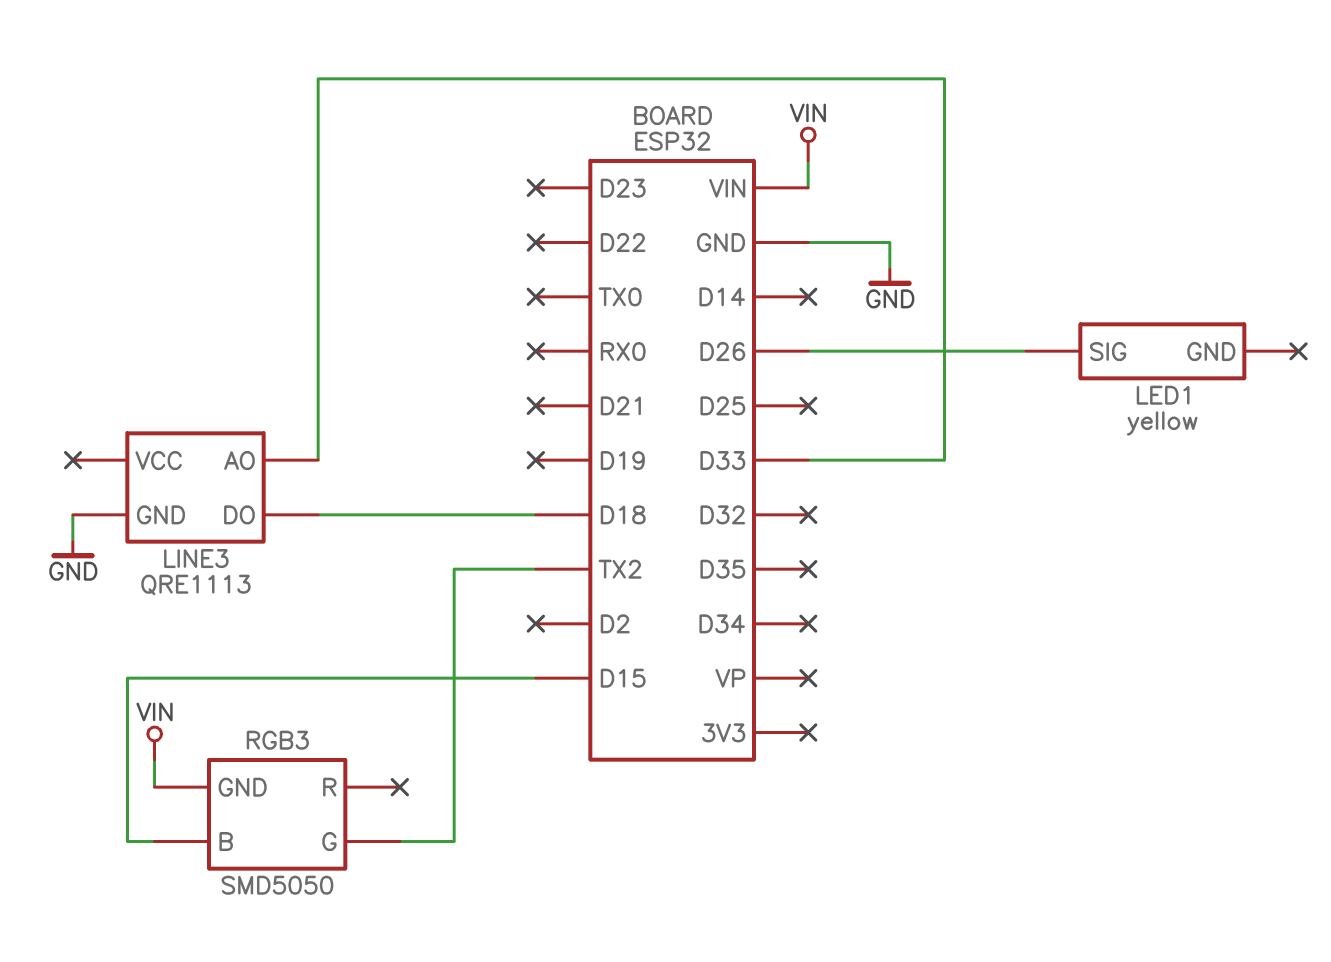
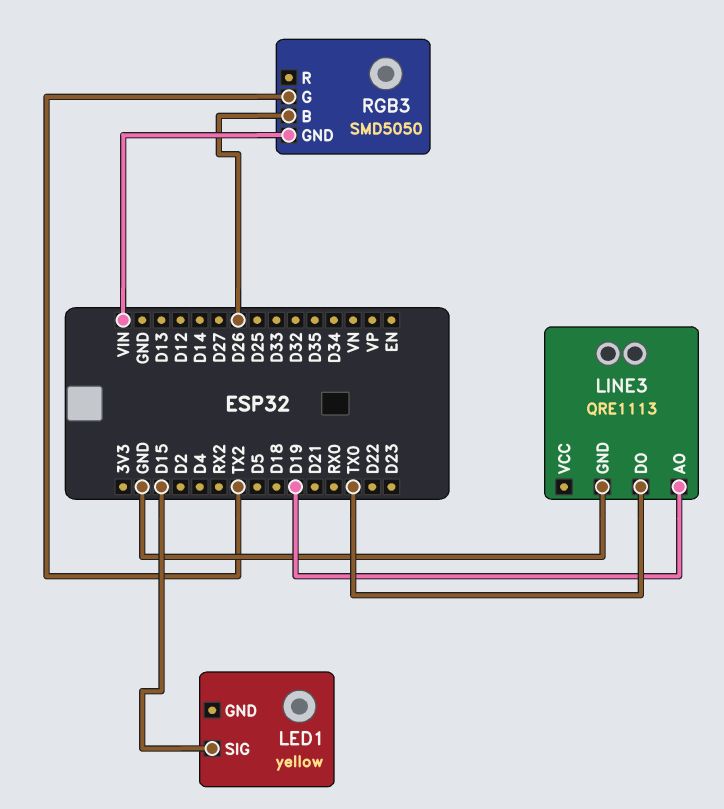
LED1 pin SIG: D26 -> D15
LINE3 pin AO: D33 -> D19
LINE3 pin DO: D18 -> TX0
RGB3 pin B: D15 -> D26

